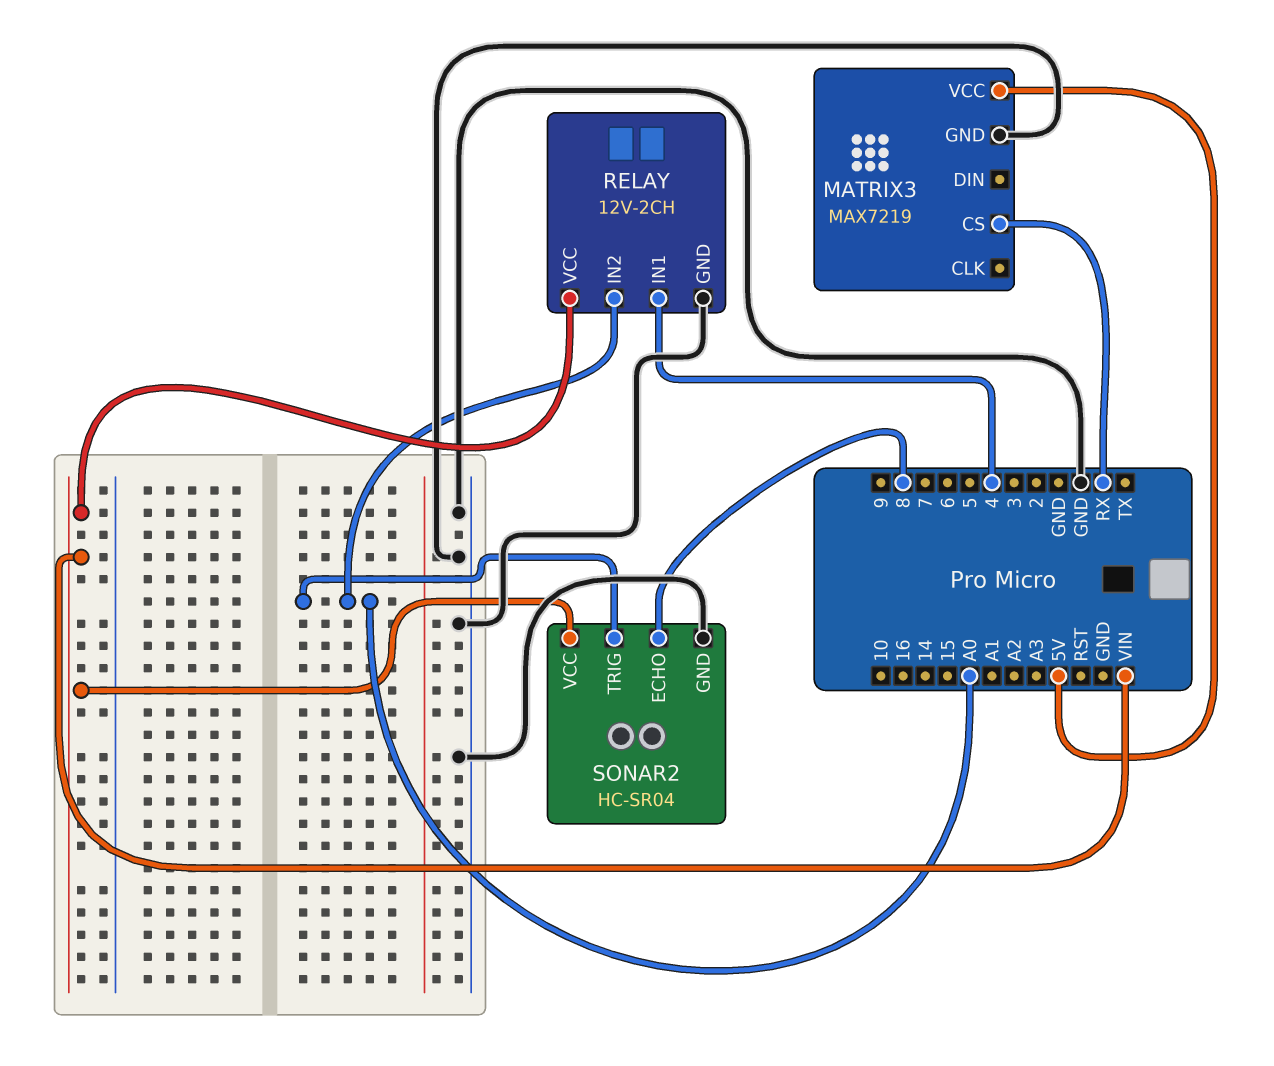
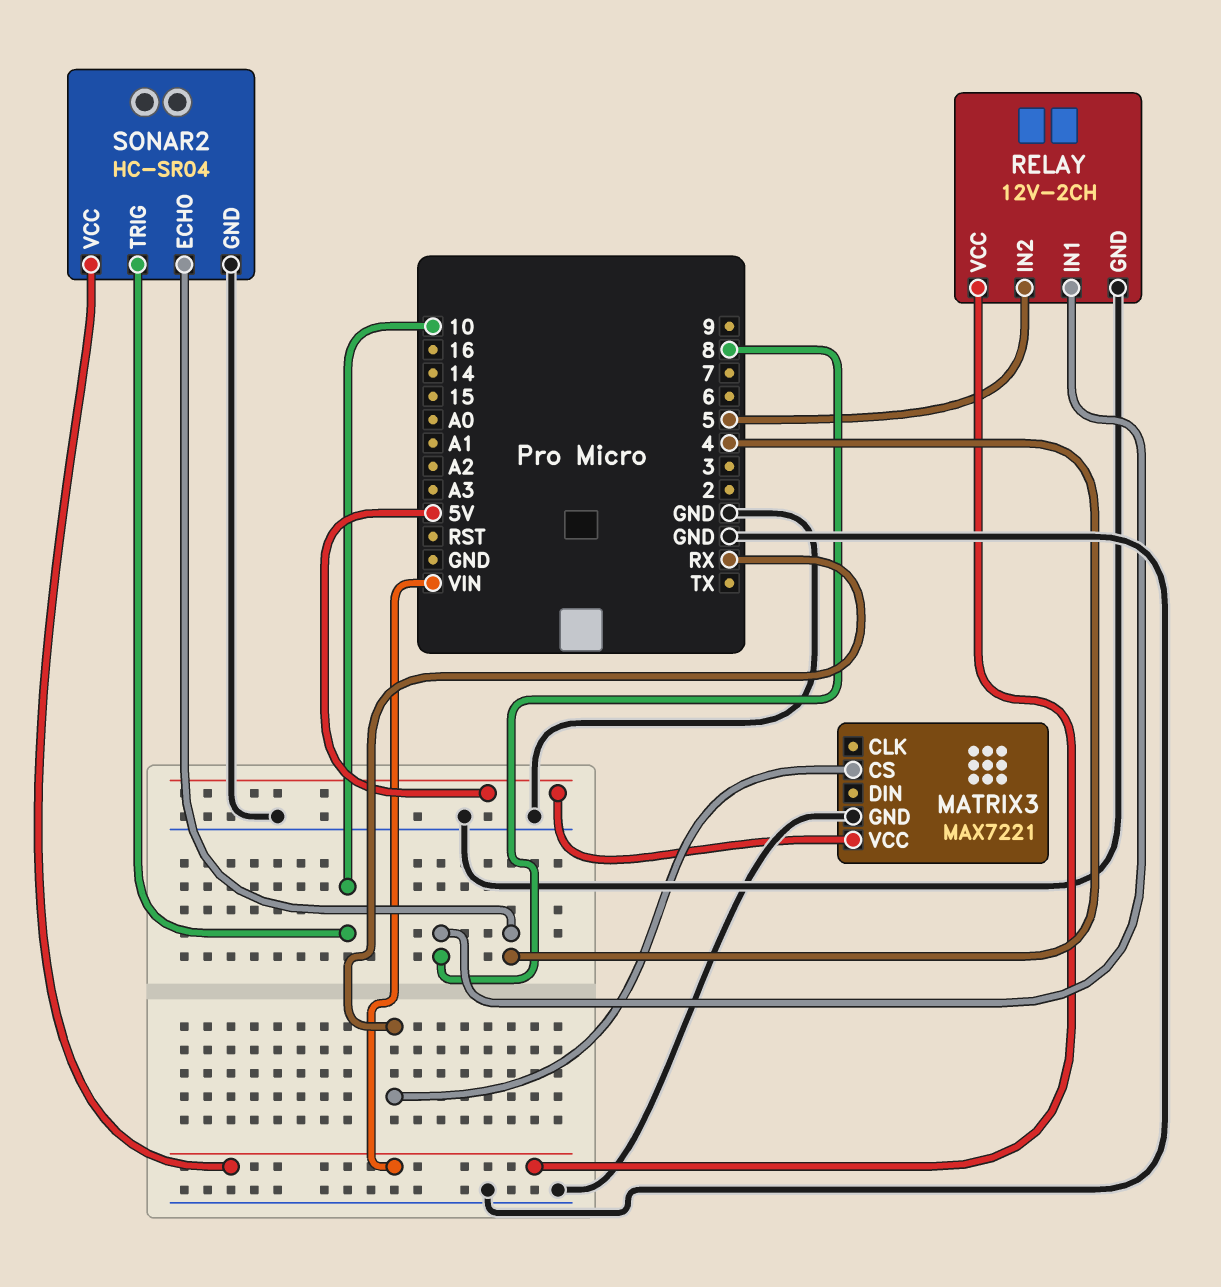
MATRIX3: MAX7219 -> MAX7221
RELAY pin IN1: 4 -> 8
RELAY pin IN2: A0 -> 5
SONAR2 pin ECHO: 8 -> 4
SONAR2 pin TRIG: A0 -> 10

